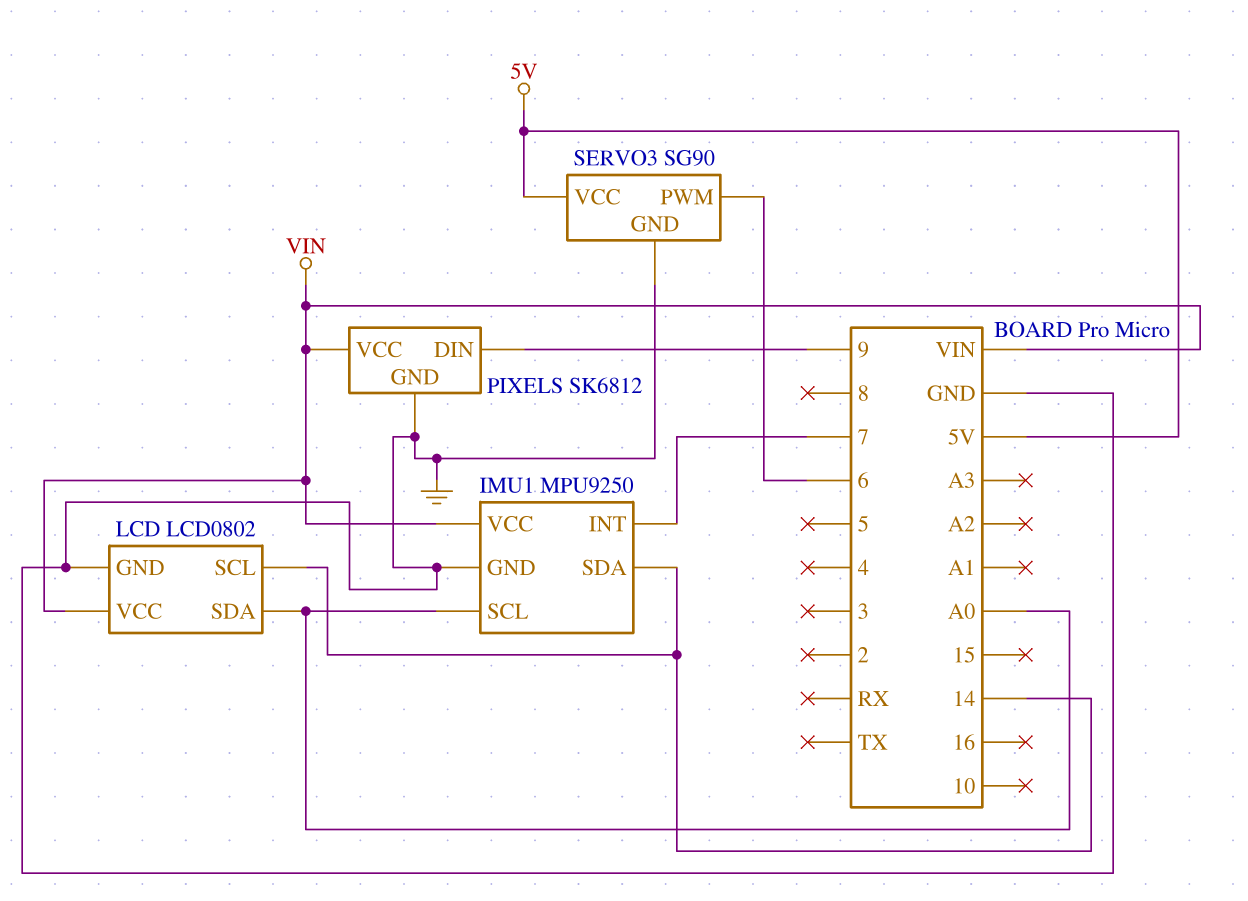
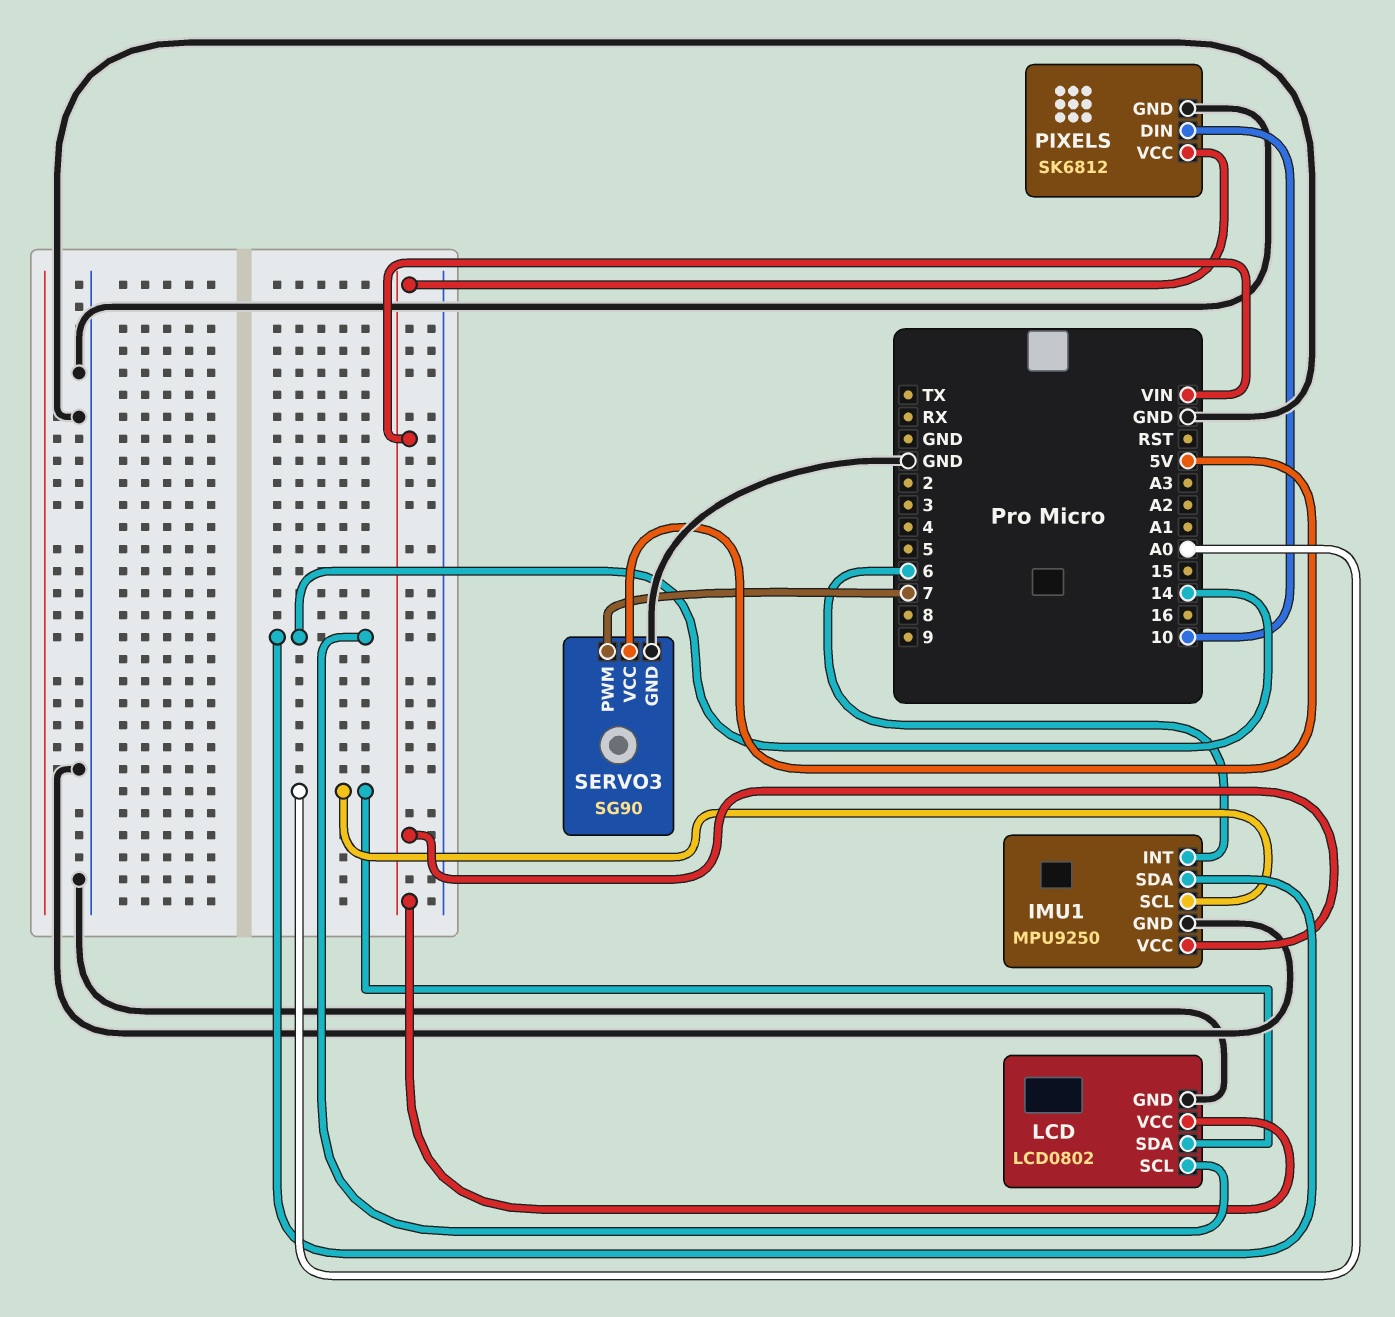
IMU1 pin INT: 7 -> 6
PIXELS pin DIN: 9 -> 10
SERVO3 pin PWM: 6 -> 7

